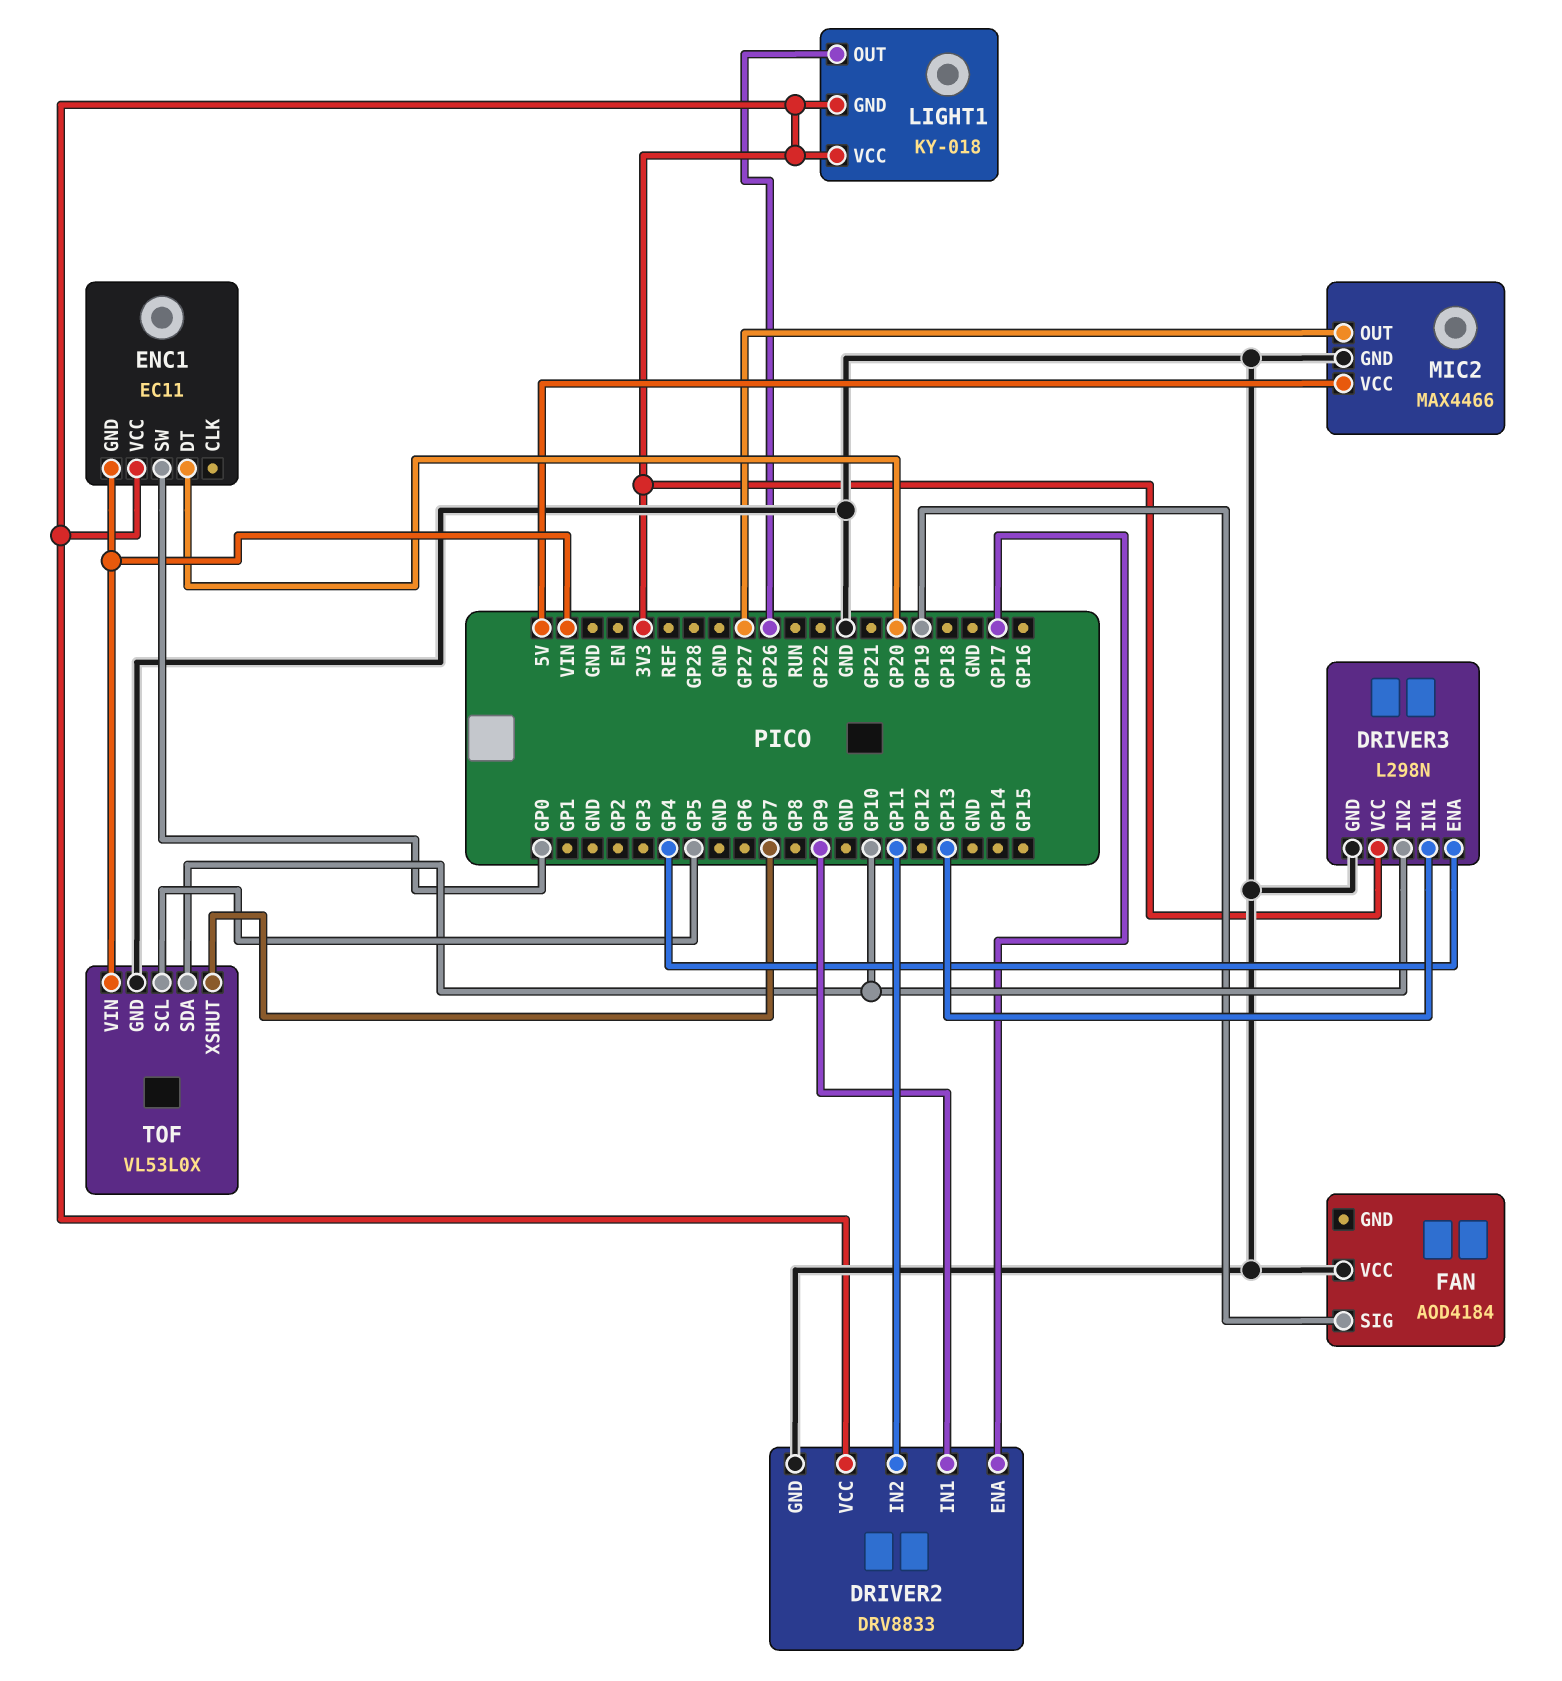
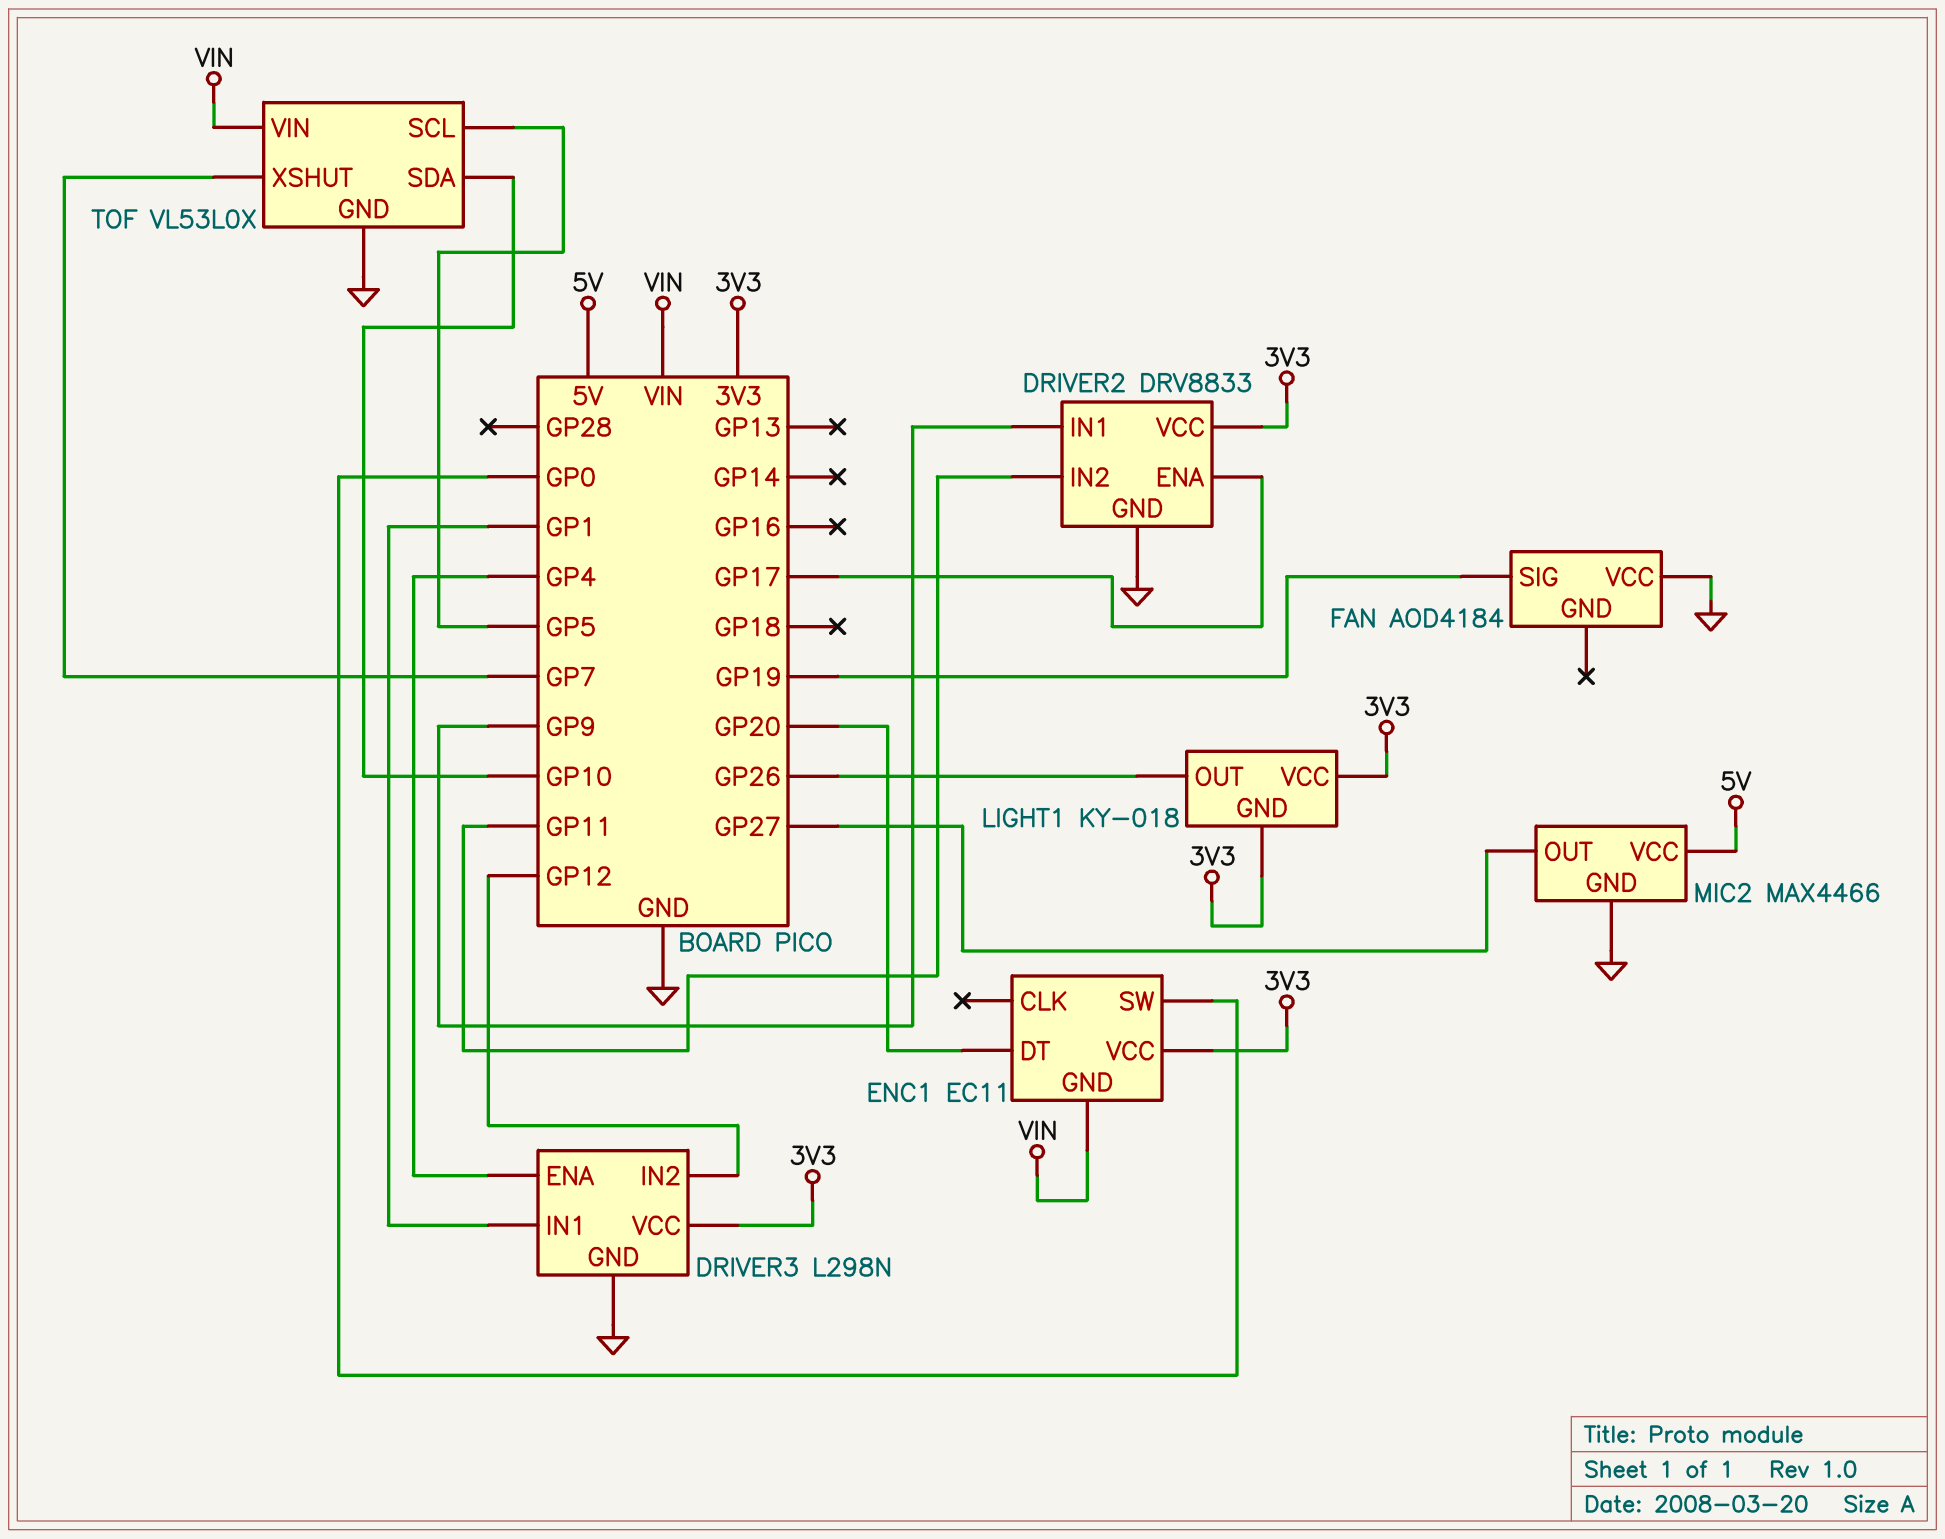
DRIVER3 pin IN1: GP13 -> GP1
DRIVER3 pin IN2: GP10 -> GP12

